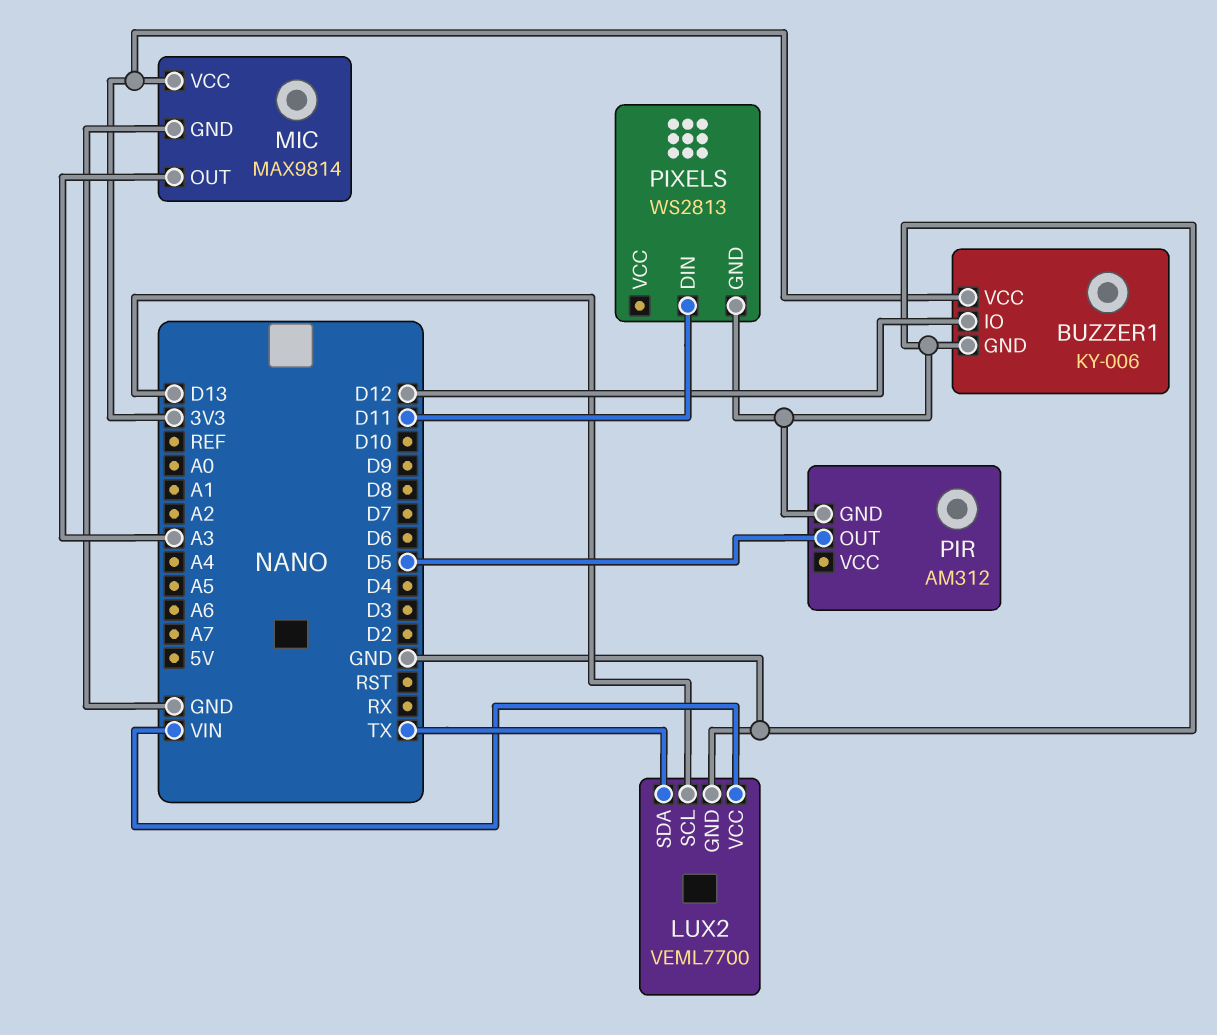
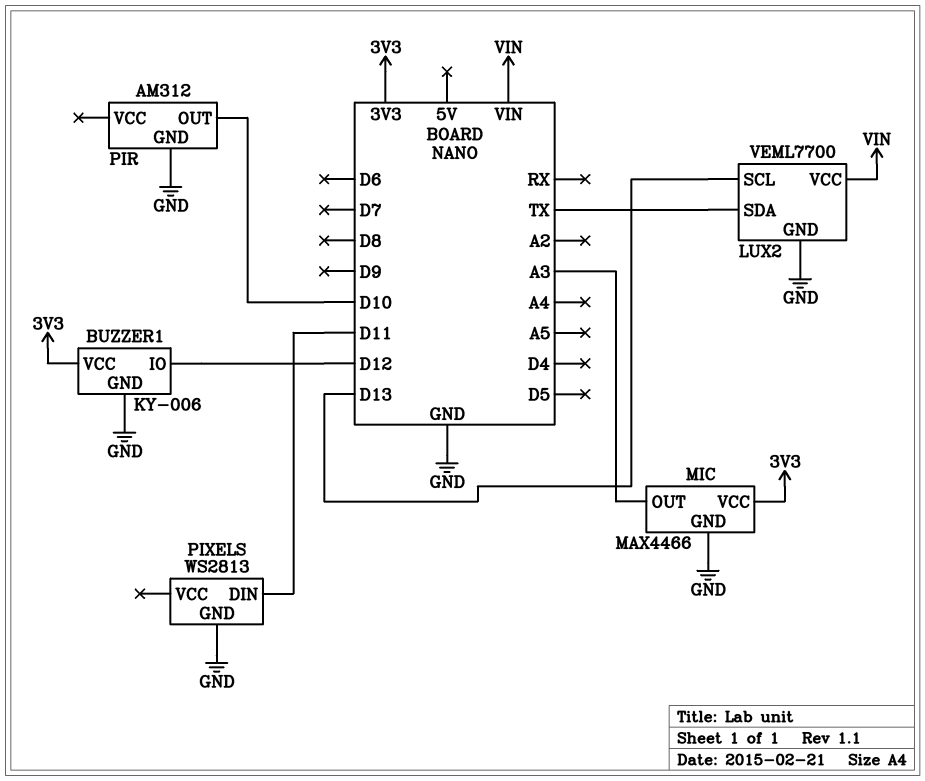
MIC: MAX9814 -> MAX4466
PIR pin OUT: D5 -> D10

